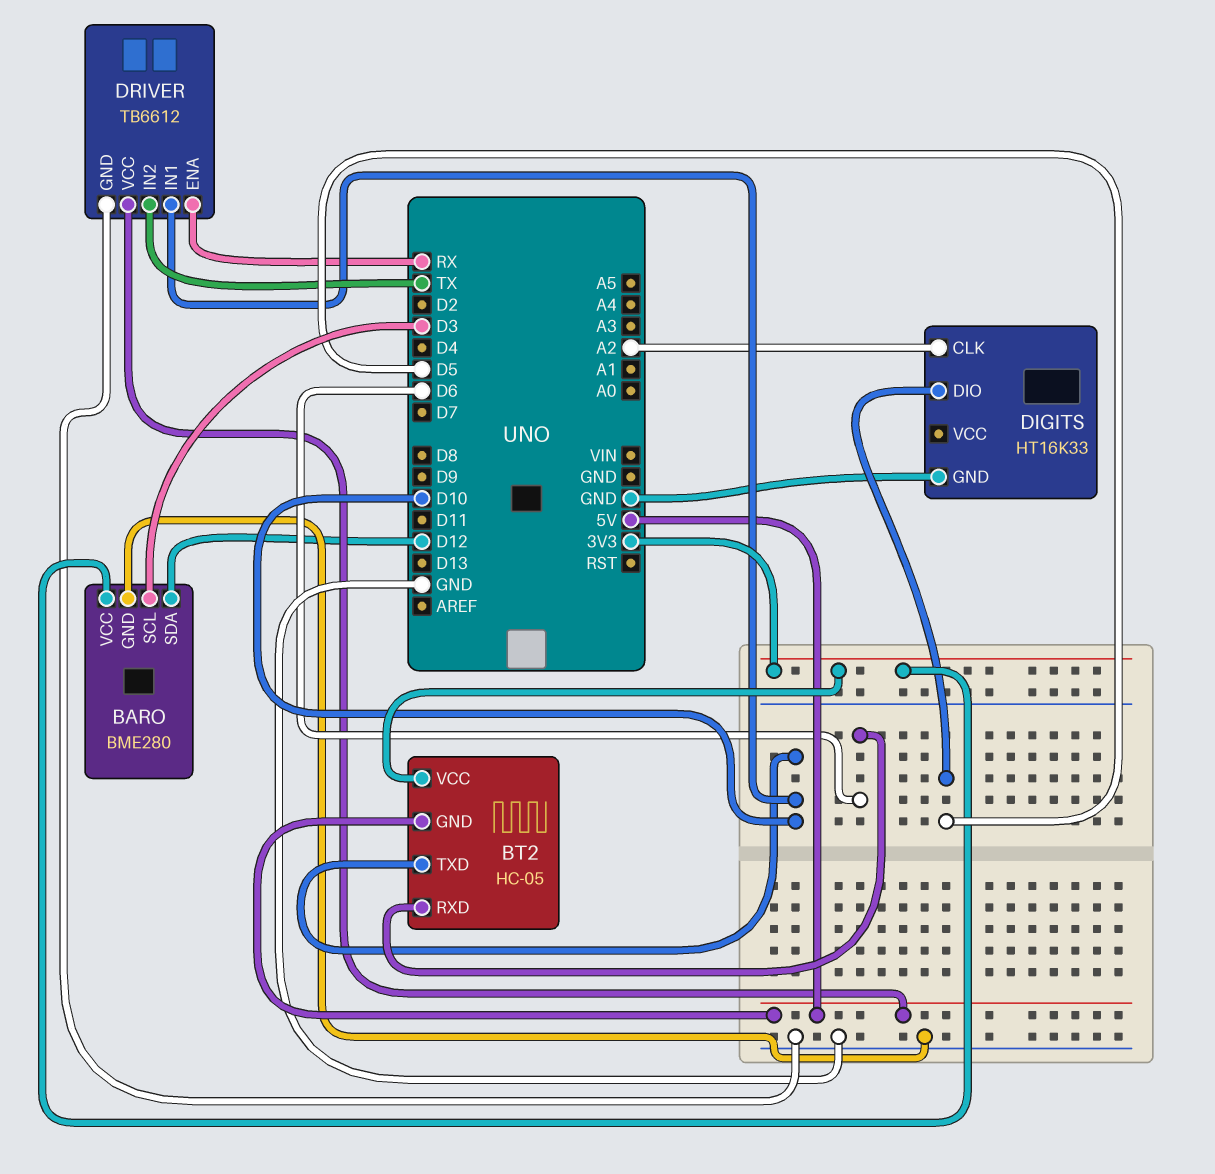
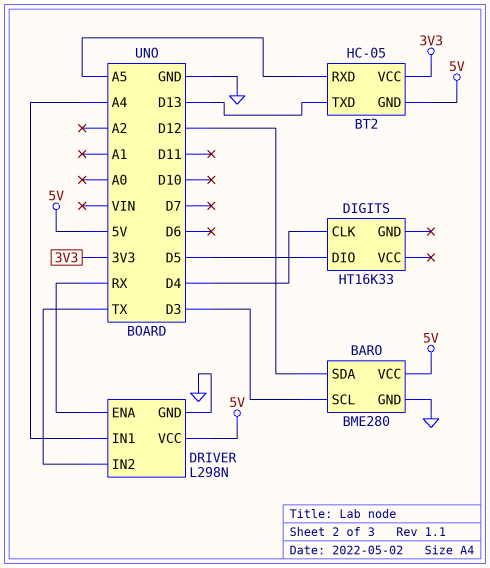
BARO pin VCC: 3V3 -> 5V
BT2 pin RXD: D6 -> A5
BT2 pin TXD: D10 -> D13
DIGITS pin CLK: A2 -> D4
DIGITS pin GND: GND -> none
DRIVER: TB6612 -> L298N
DRIVER pin IN1: D10 -> A4

